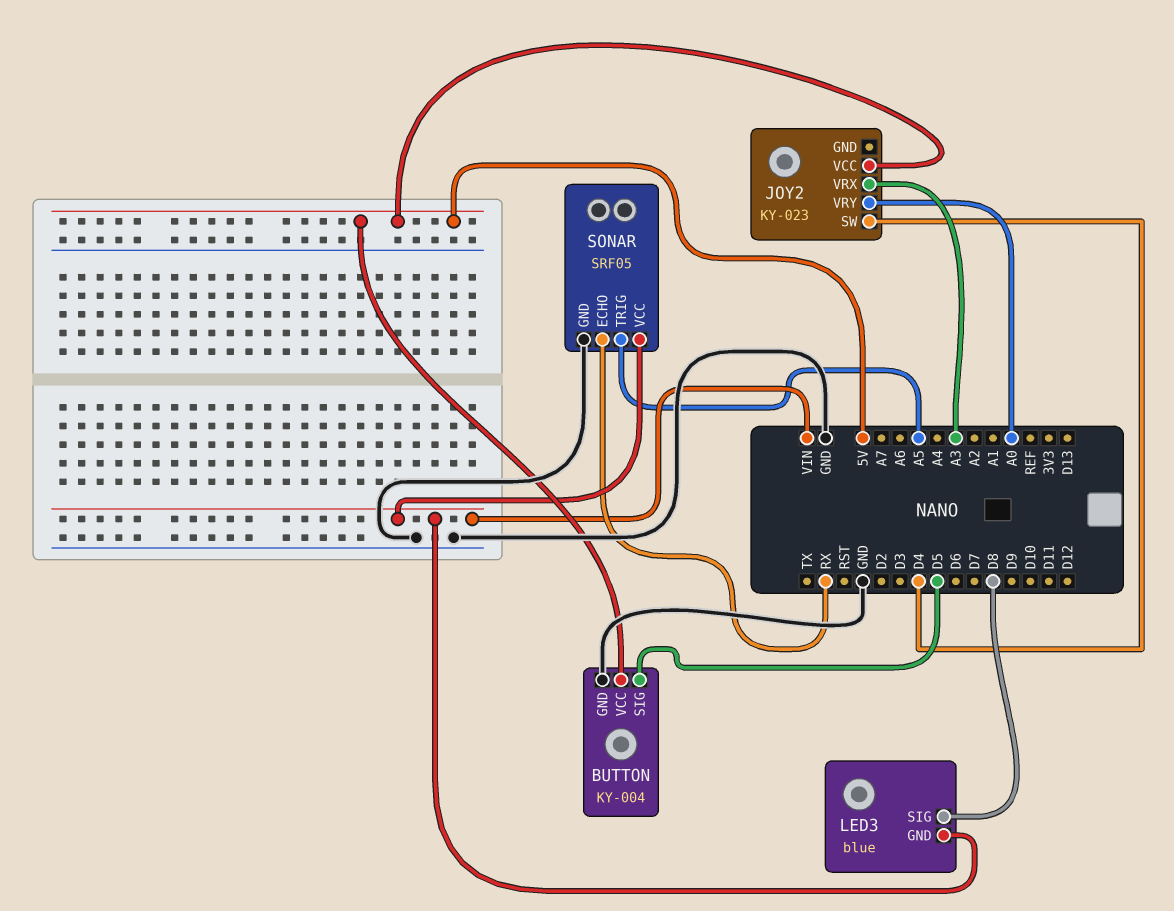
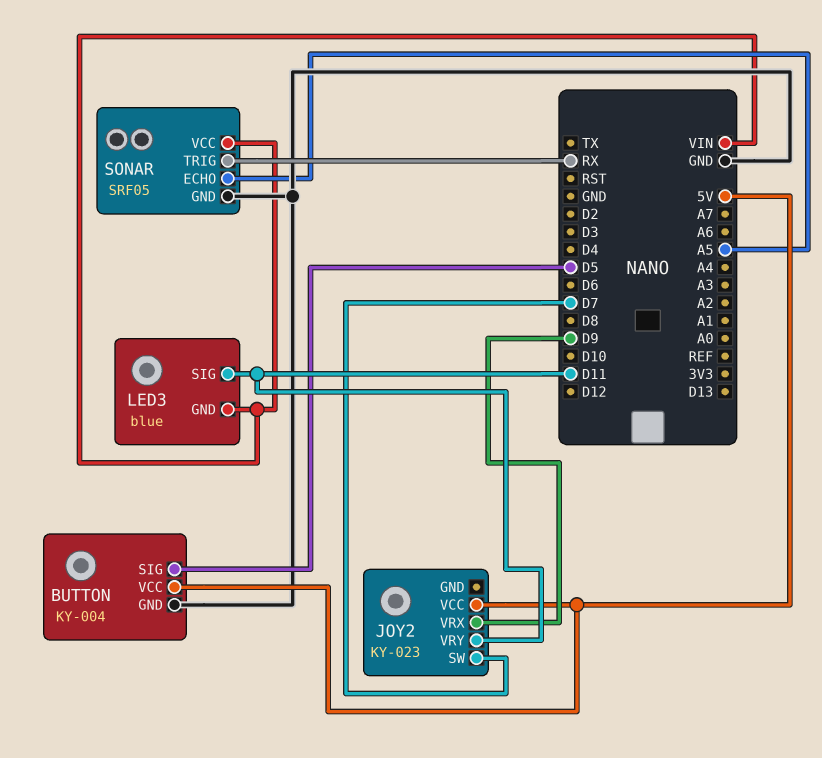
JOY2 pin SW: D4 -> D7
JOY2 pin VRX: A3 -> D9
JOY2 pin VRY: A0 -> D11
LED3 pin SIG: D8 -> D11
SONAR pin ECHO: RX -> A5
SONAR pin TRIG: A5 -> RX

